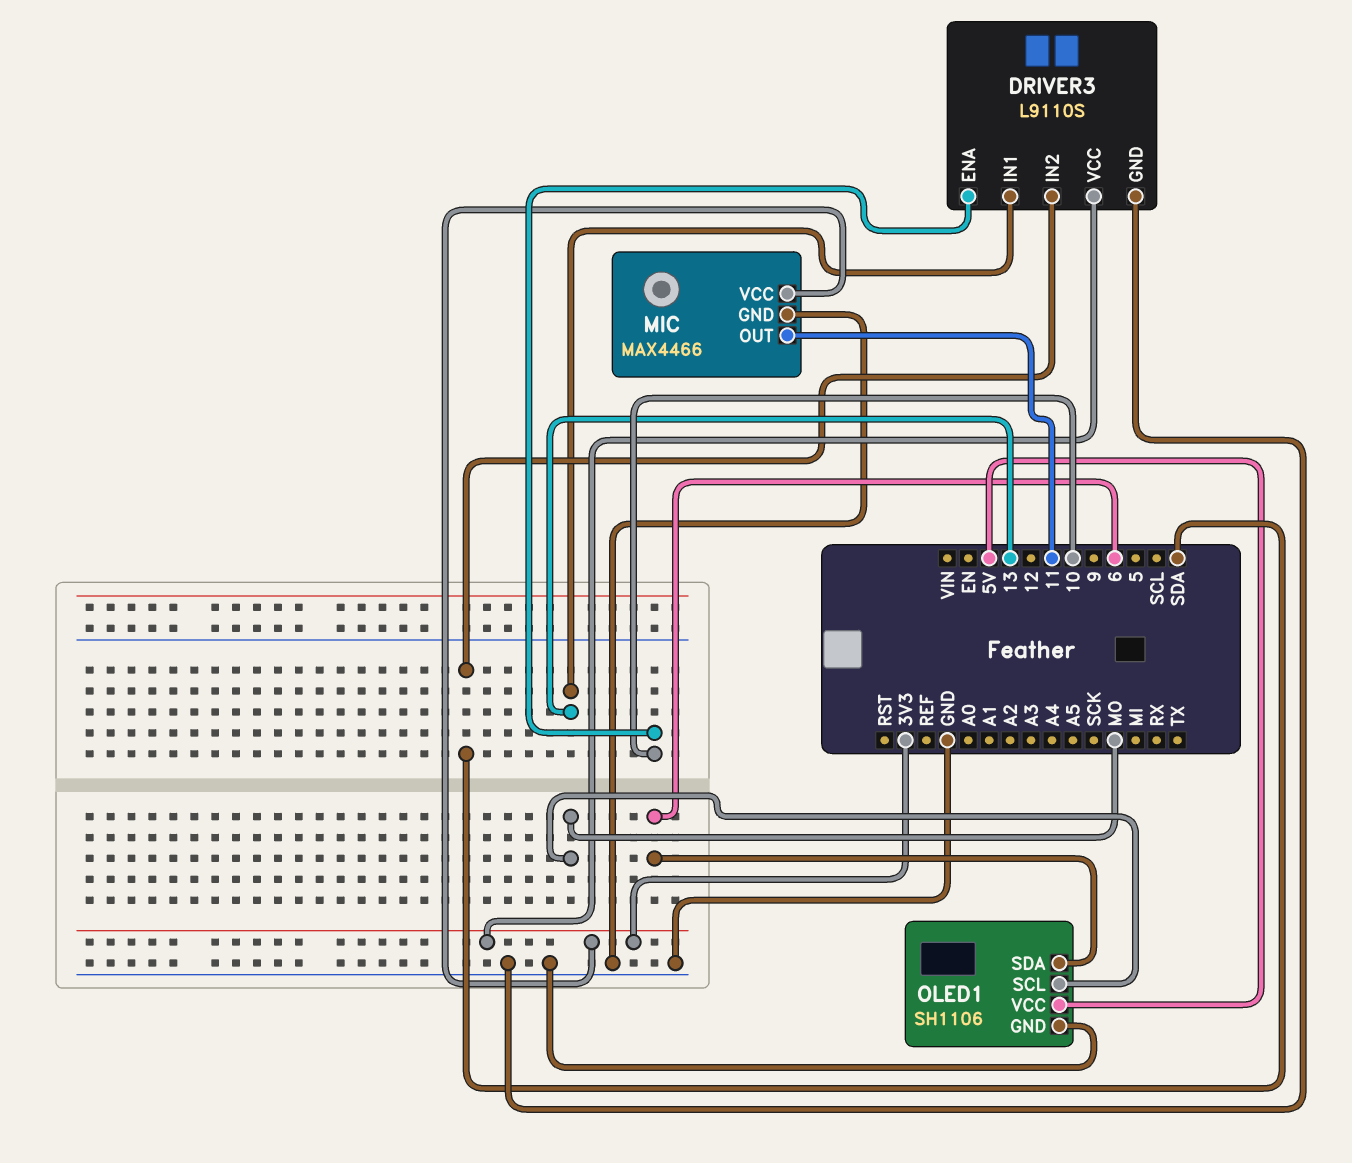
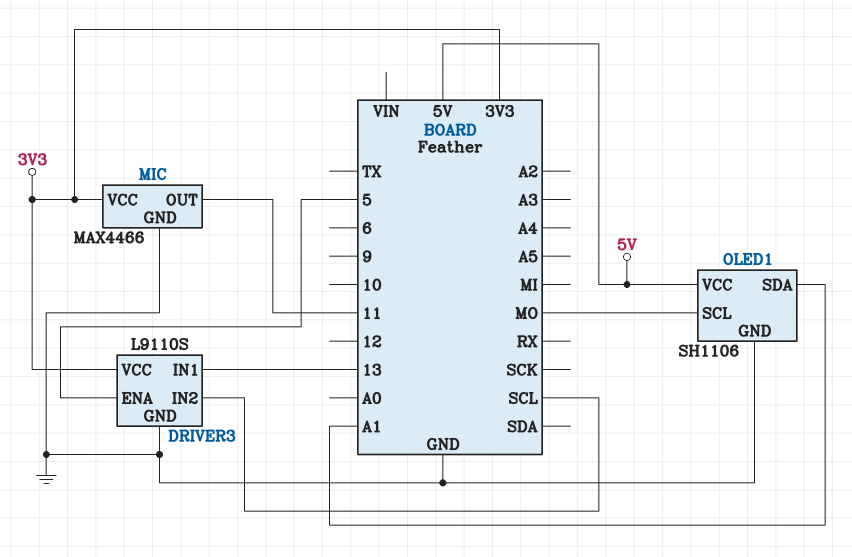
DRIVER3 pin ENA: 10 -> 5
DRIVER3 pin IN2: SDA -> SCL
OLED1 pin SDA: 6 -> A1

